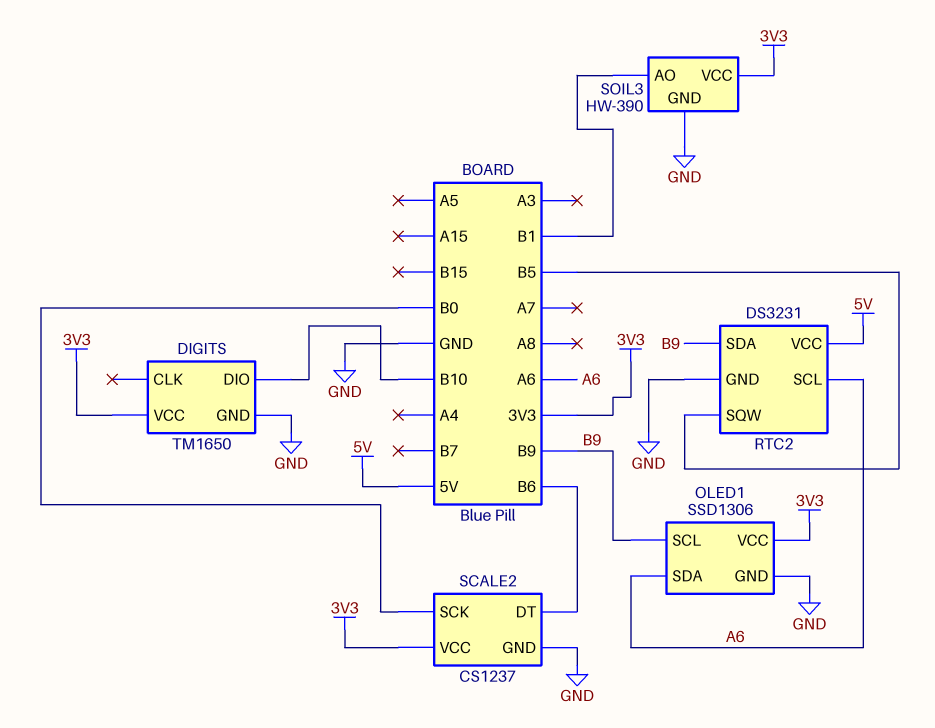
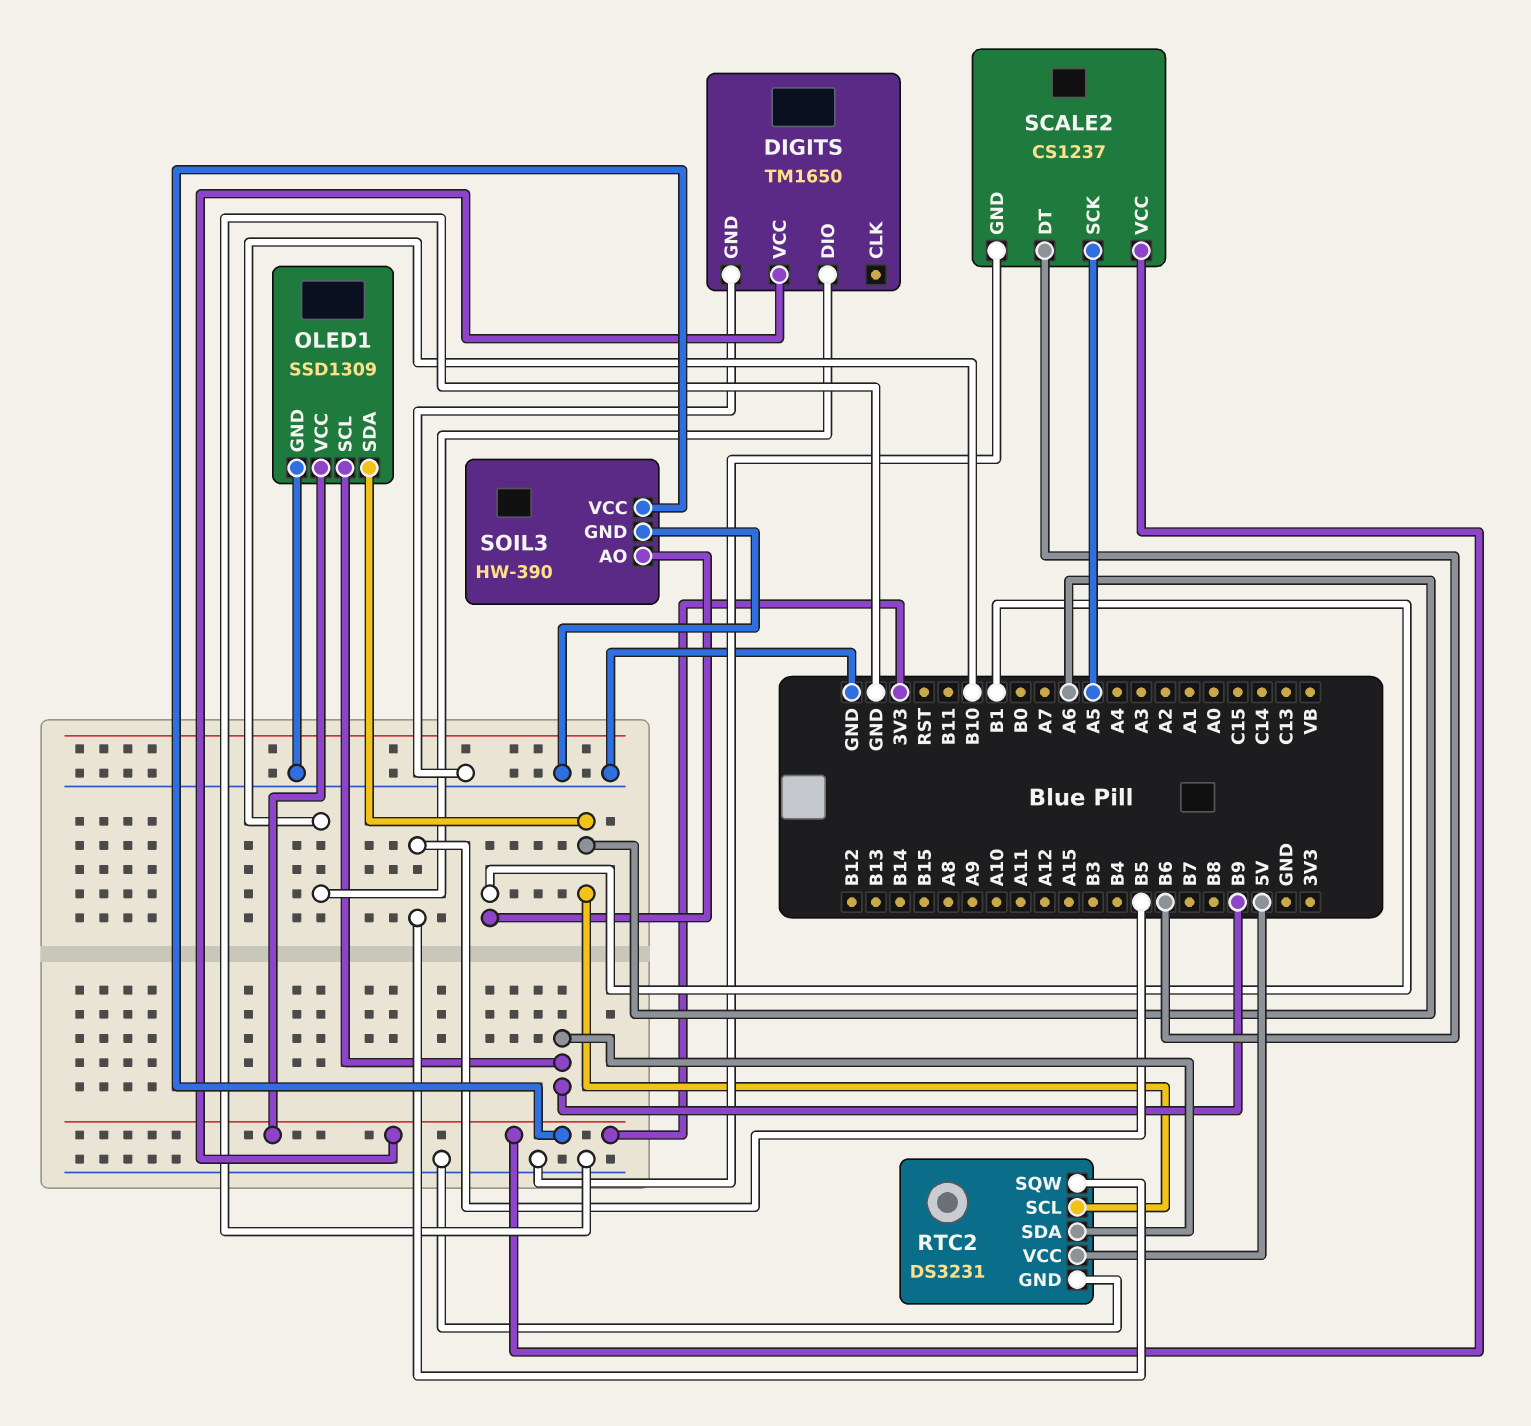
OLED1: SSD1306 -> SSD1309
SCALE2 pin SCK: B0 -> A5

